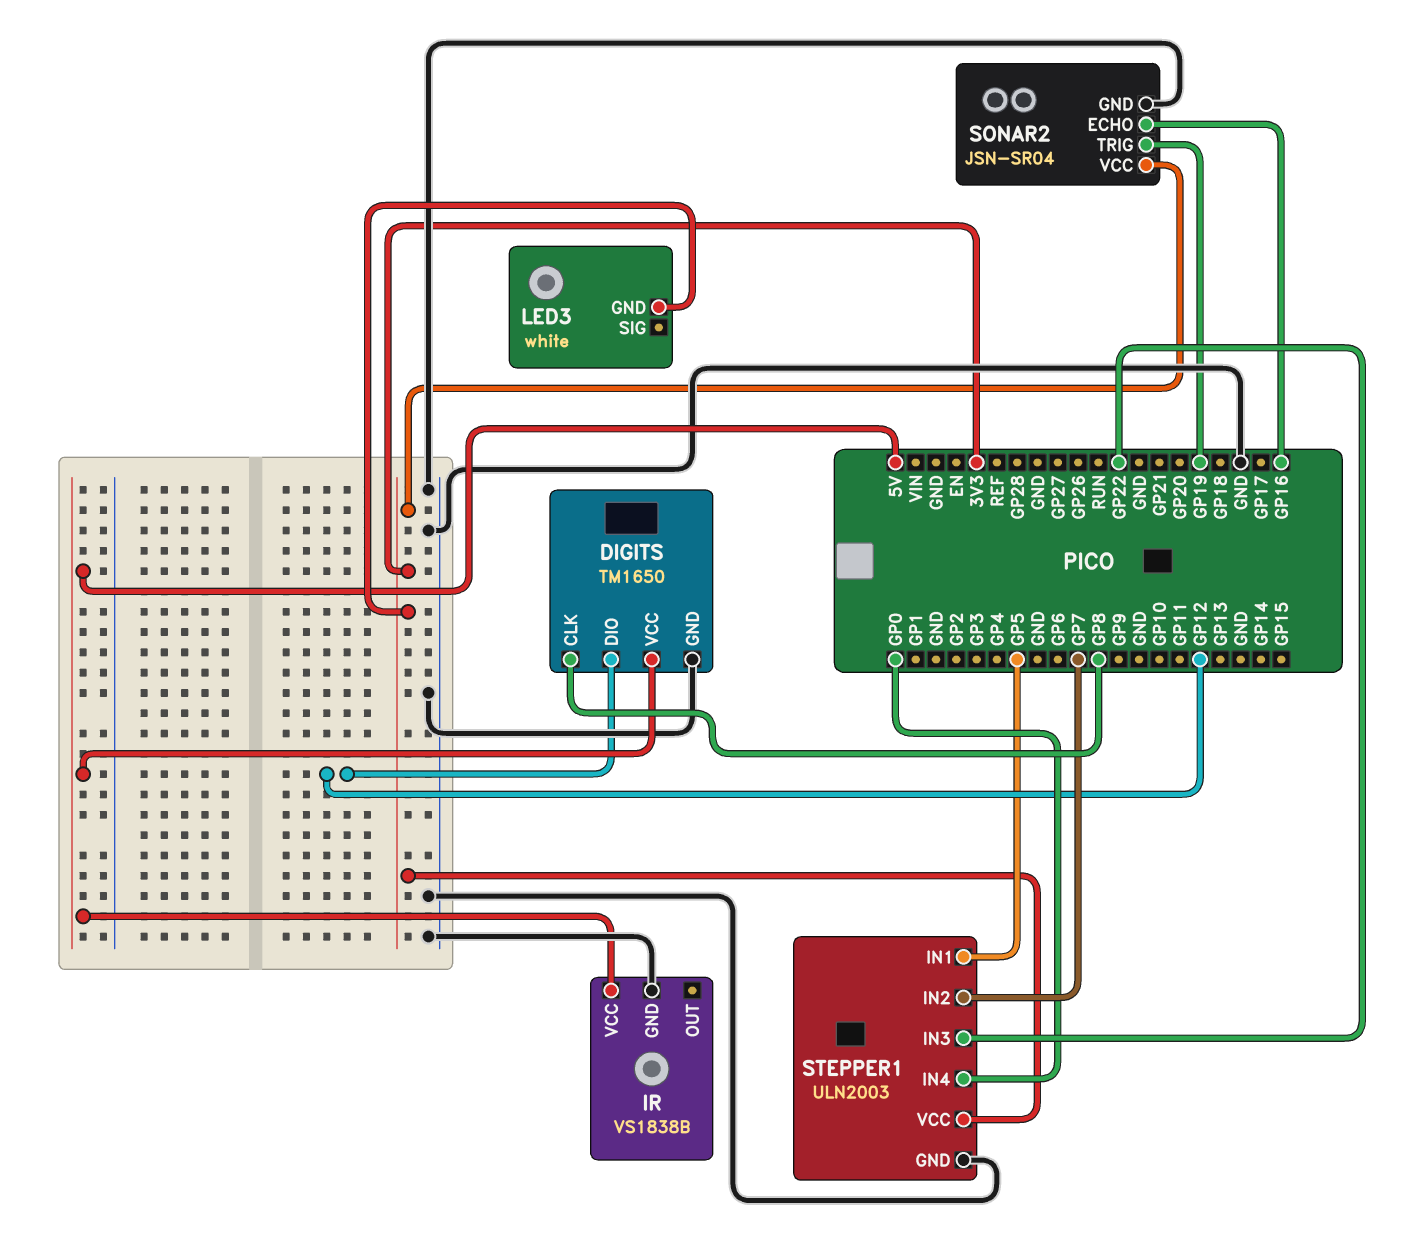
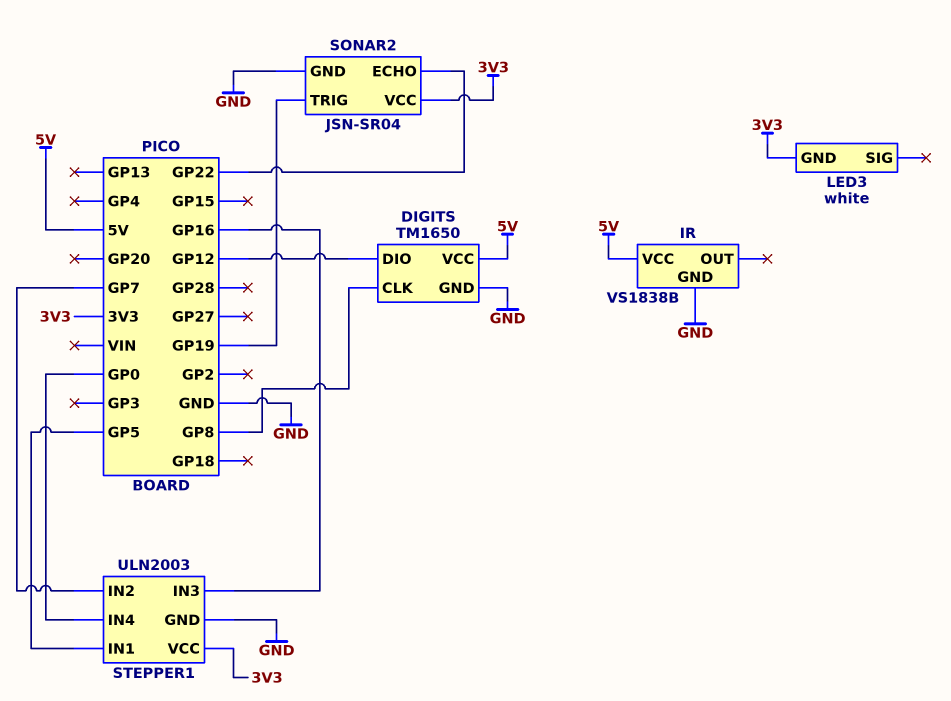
SONAR2 pin ECHO: GP16 -> GP22
STEPPER1 pin IN3: GP22 -> GP16

